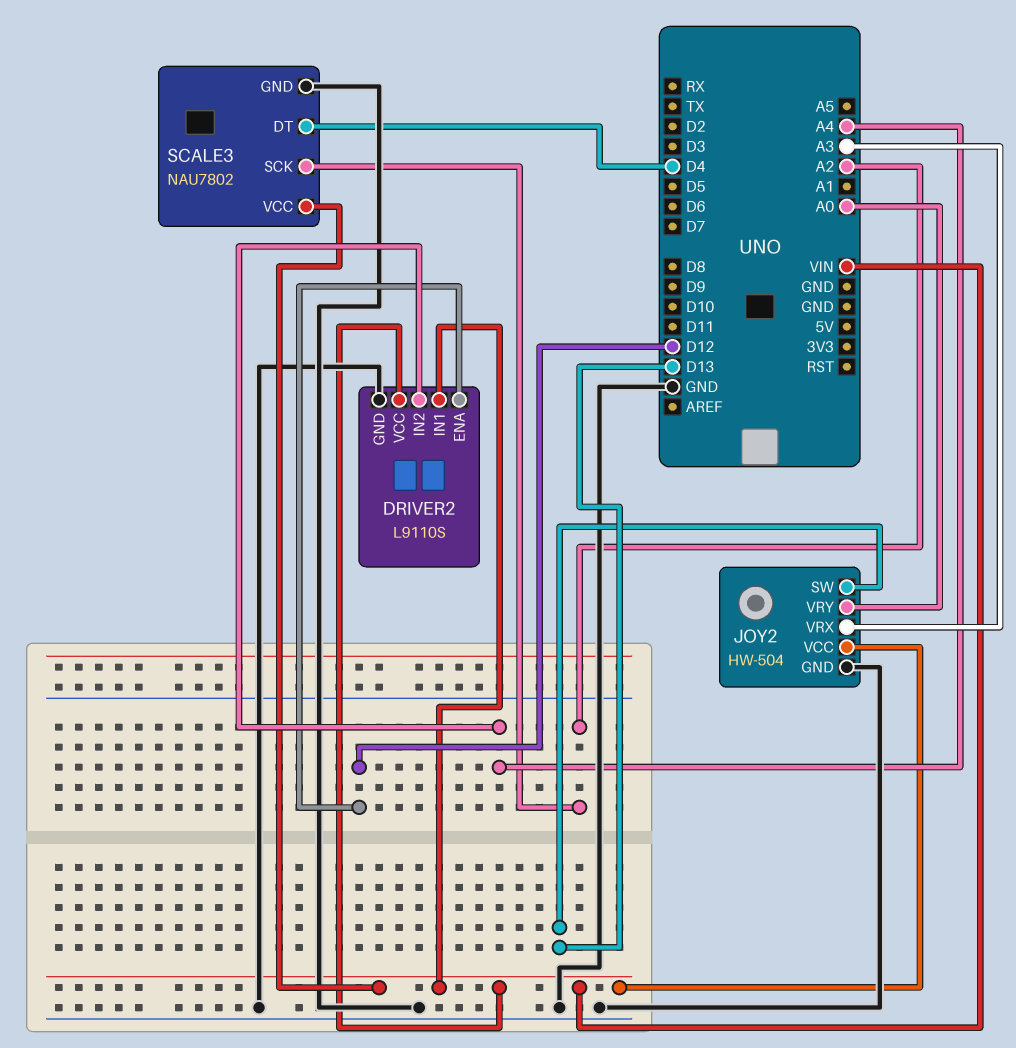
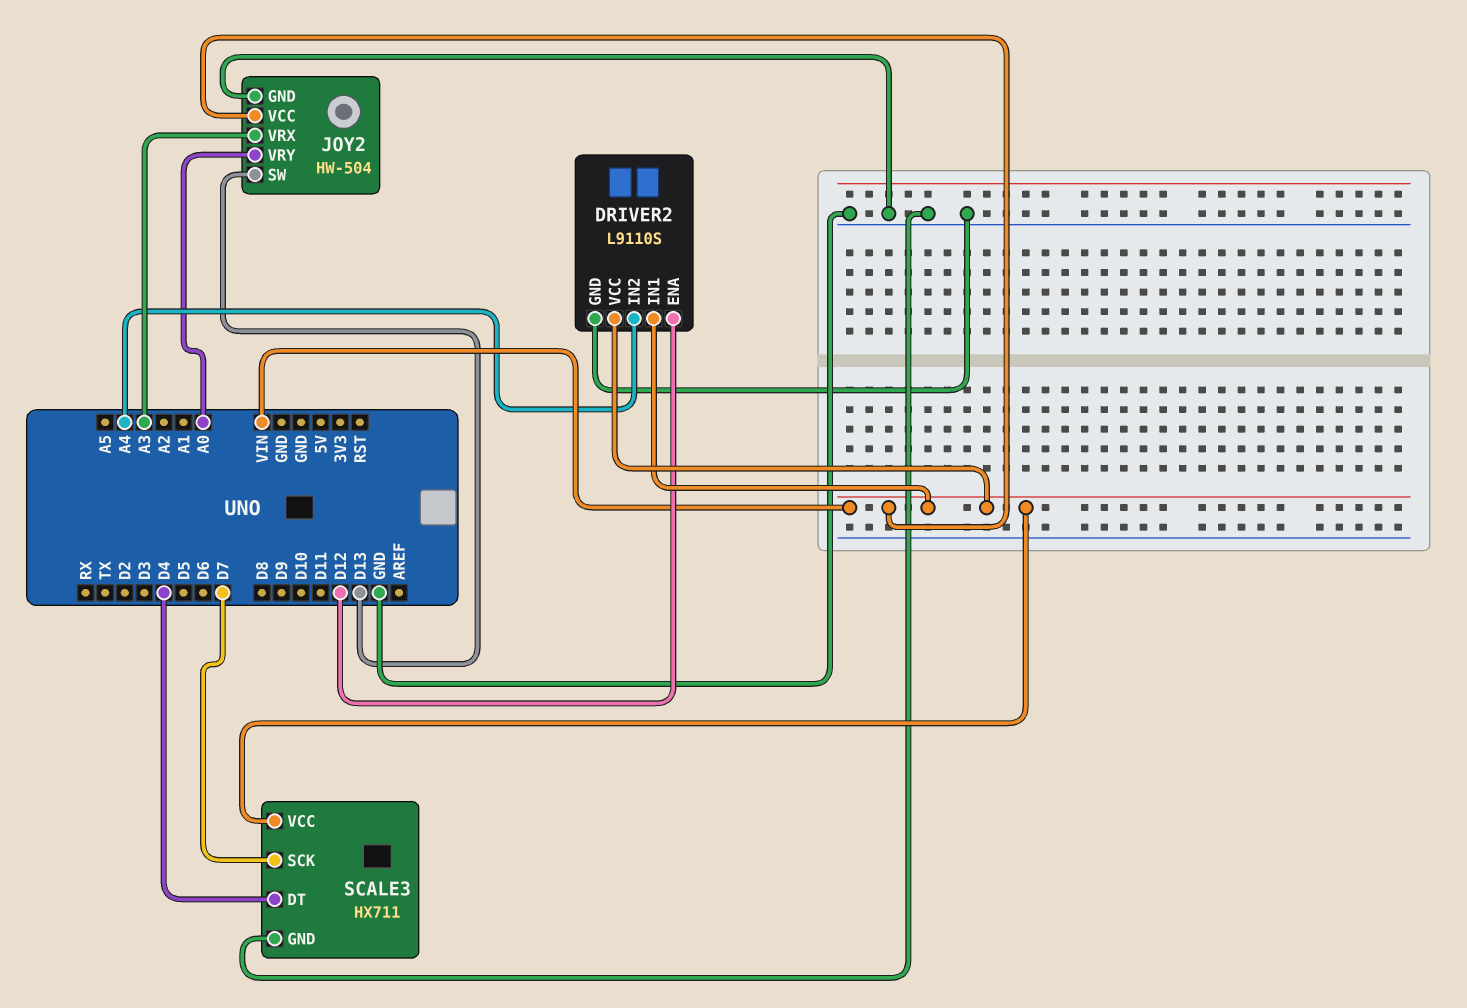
SCALE3: NAU7802 -> HX711
SCALE3 pin SCK: A2 -> D7

